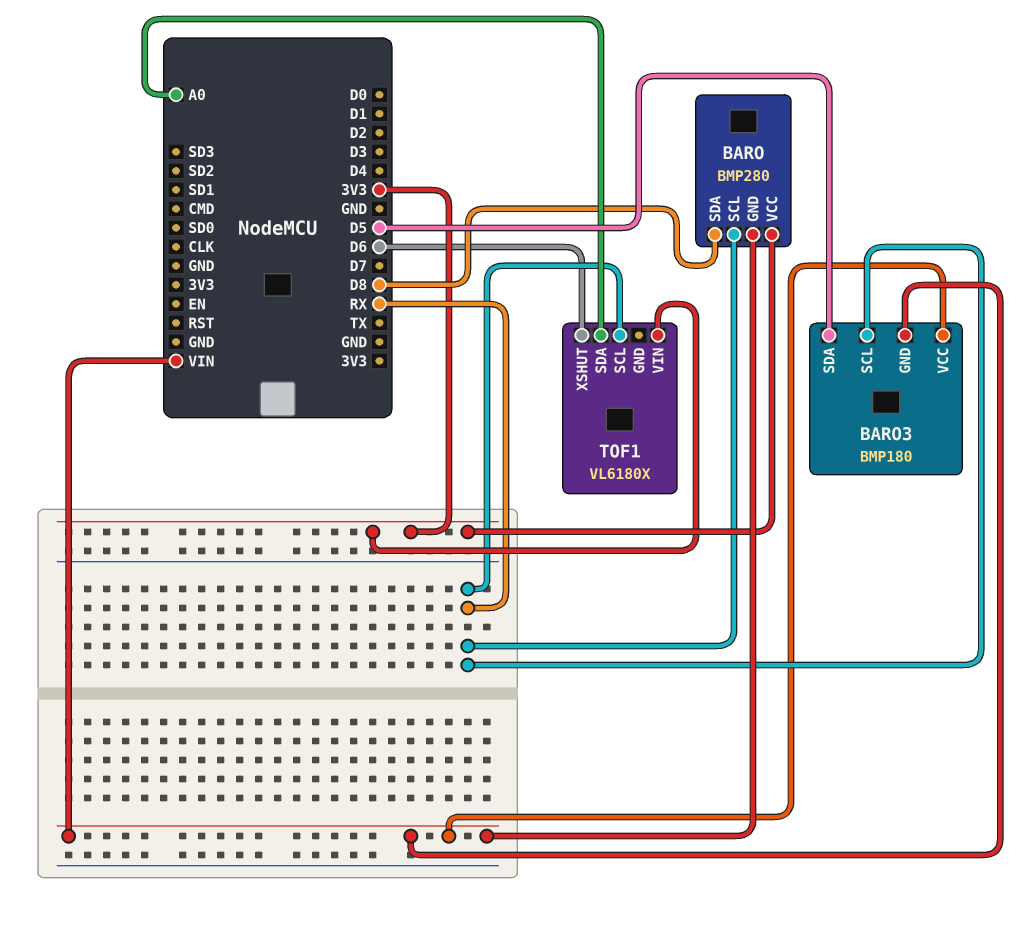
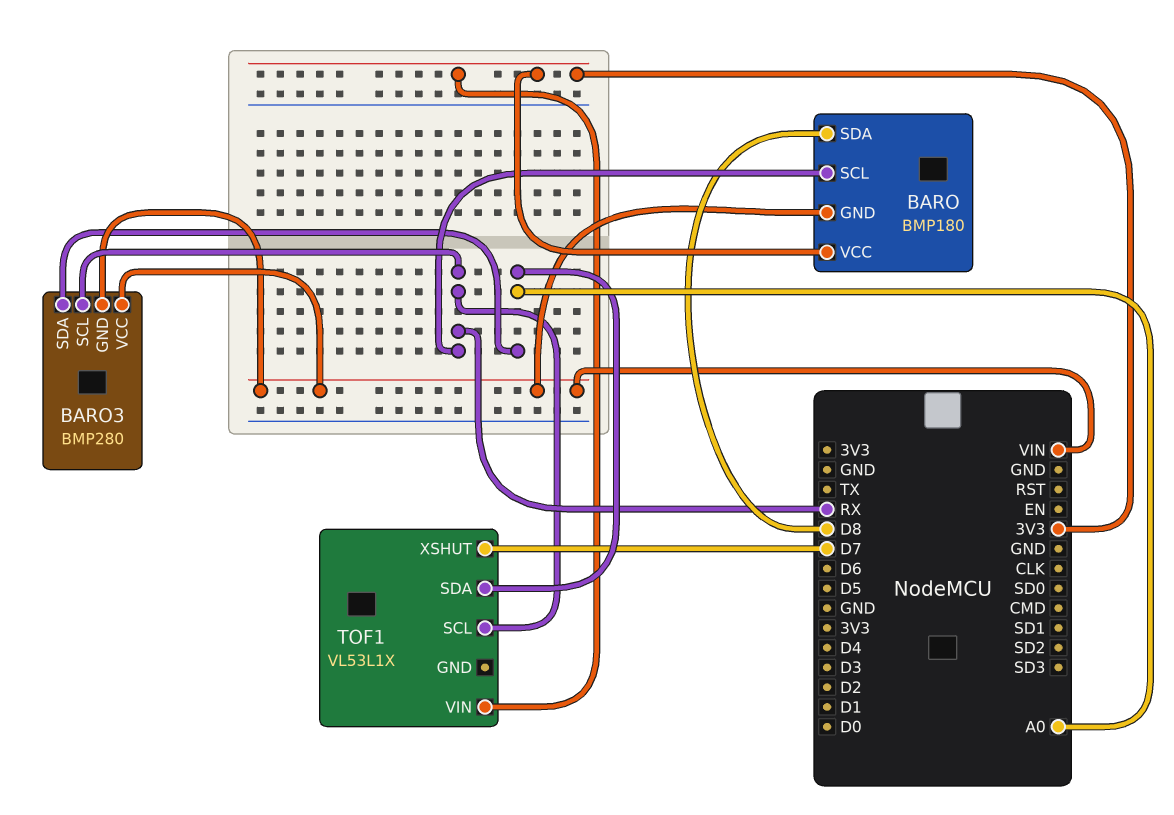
BARO: BMP280 -> BMP180
BARO3: BMP180 -> BMP280
BARO3 pin SDA: D5 -> A0
TOF1: VL6180X -> VL53L1X
TOF1 pin XSHUT: D6 -> D7

